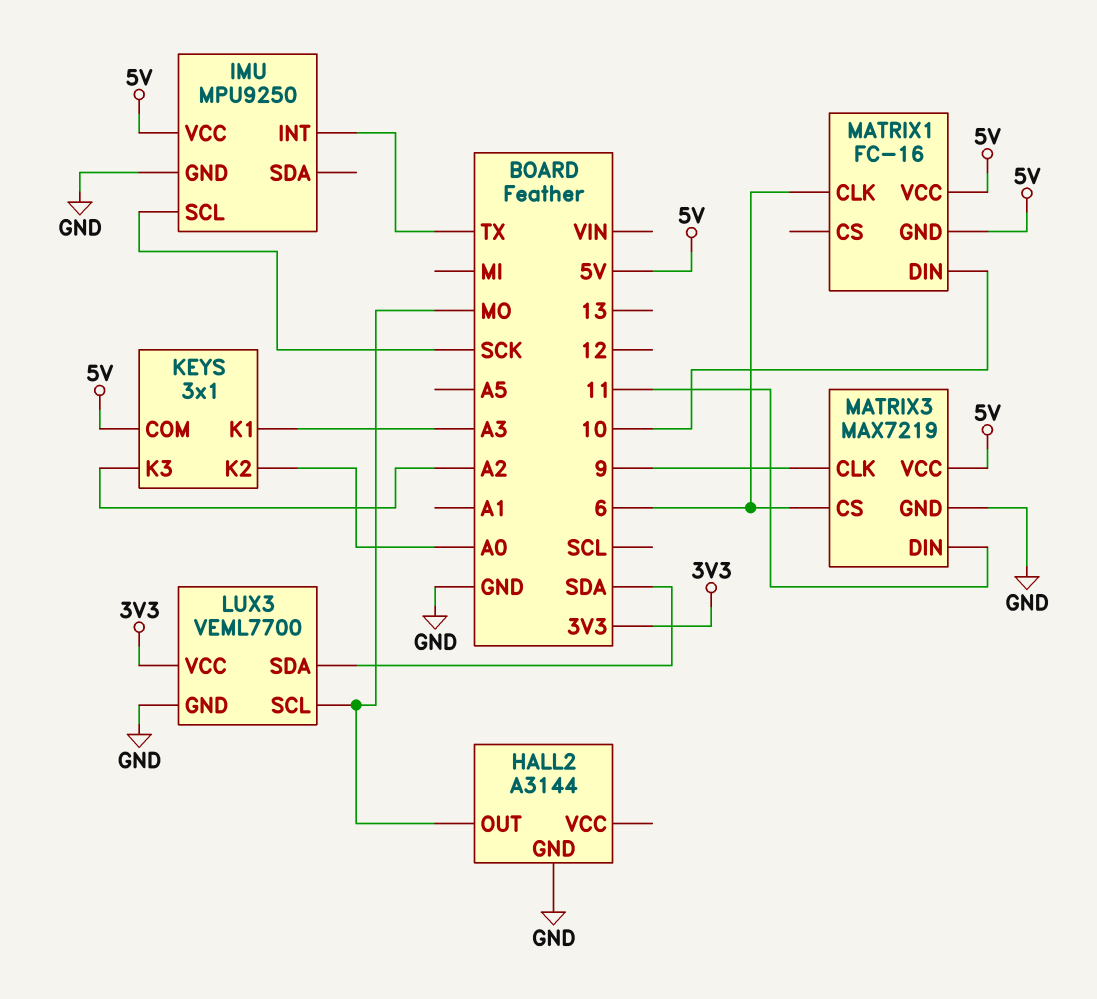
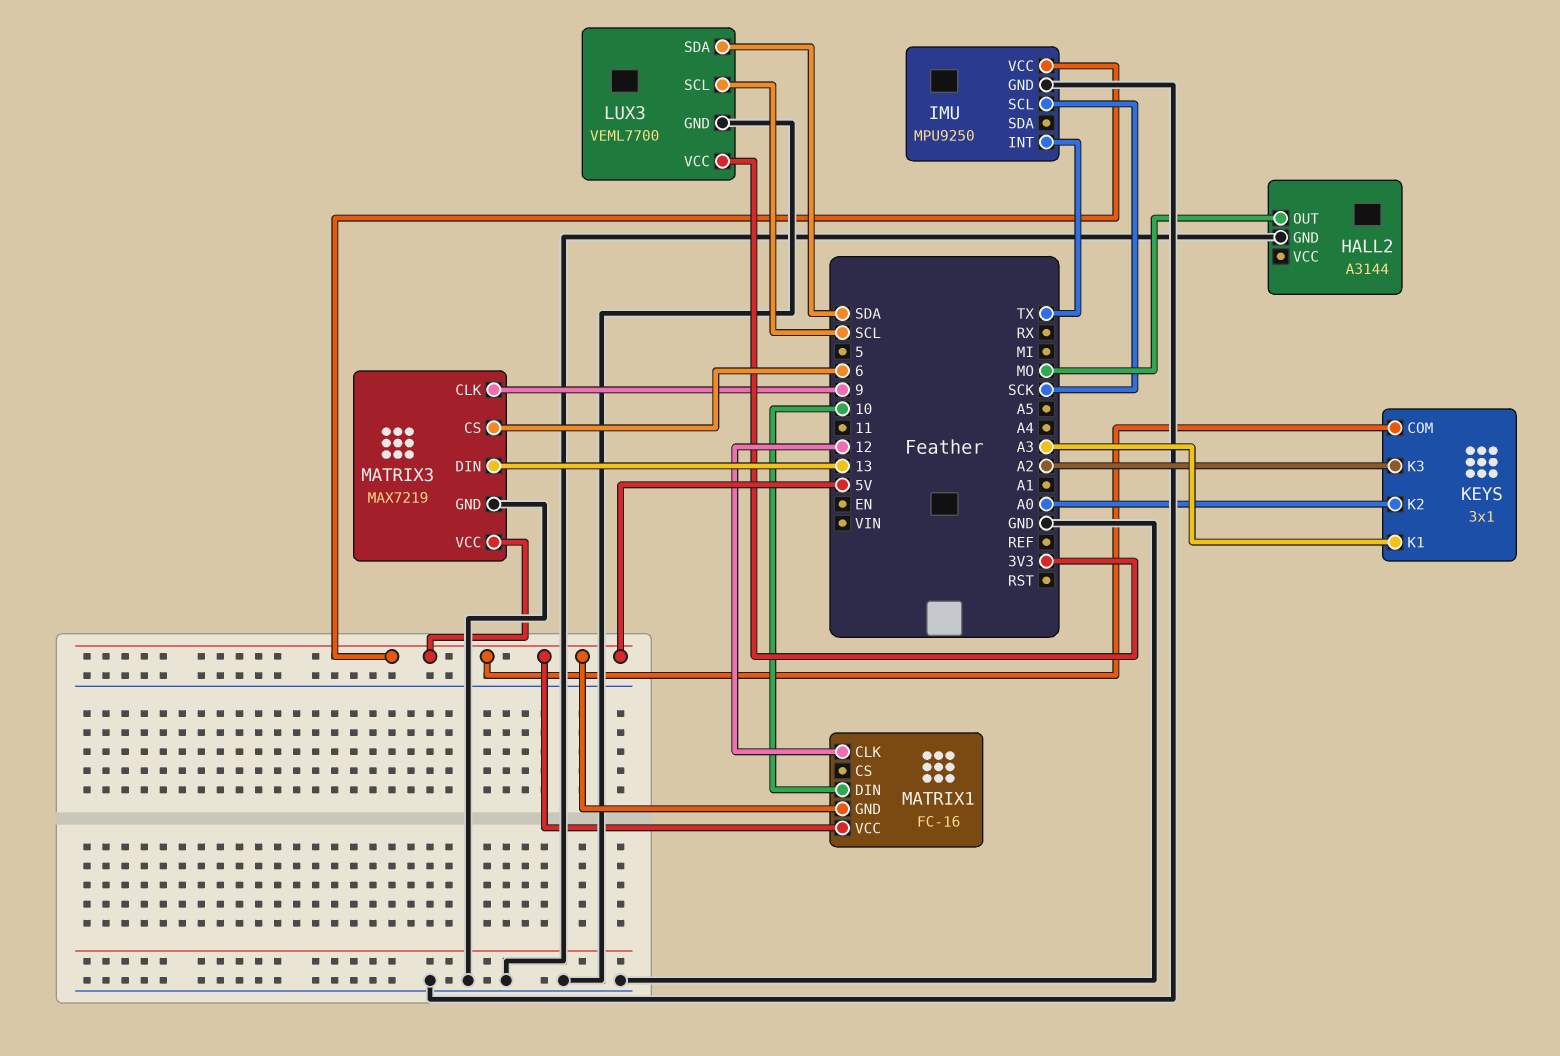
LUX3 pin SCL: MO -> SCL
MATRIX1 pin CLK: 6 -> 12
MATRIX3 pin DIN: 11 -> 13

